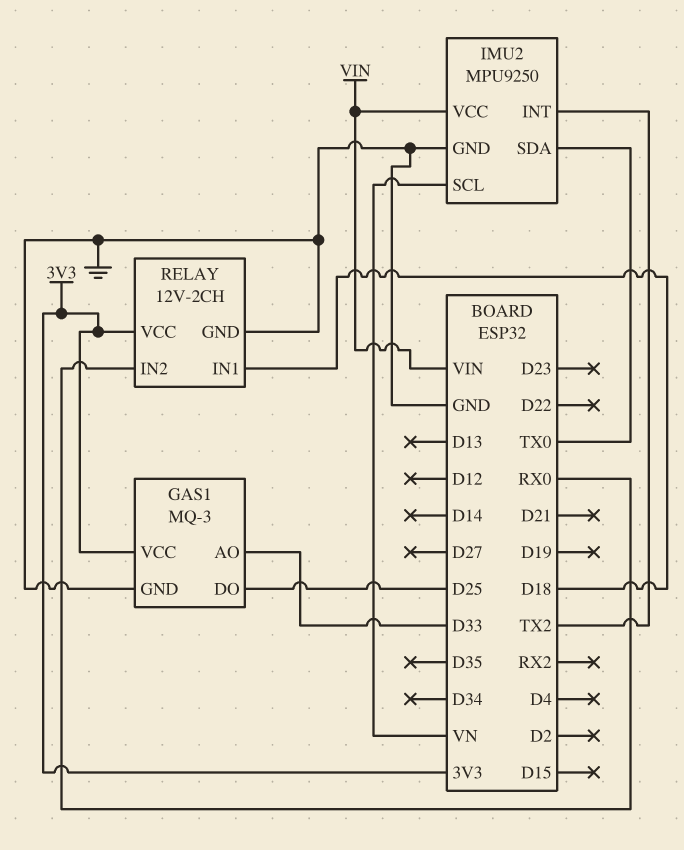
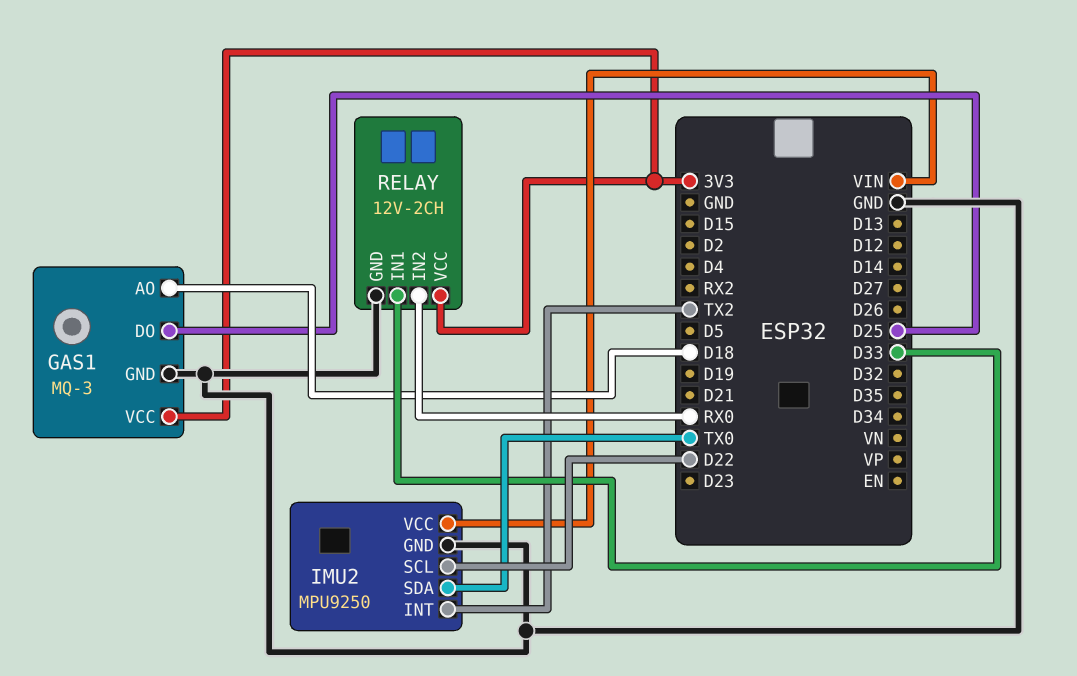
GAS1 pin AO: D33 -> D18
IMU2 pin SCL: VN -> D22
RELAY pin IN1: D18 -> D33

